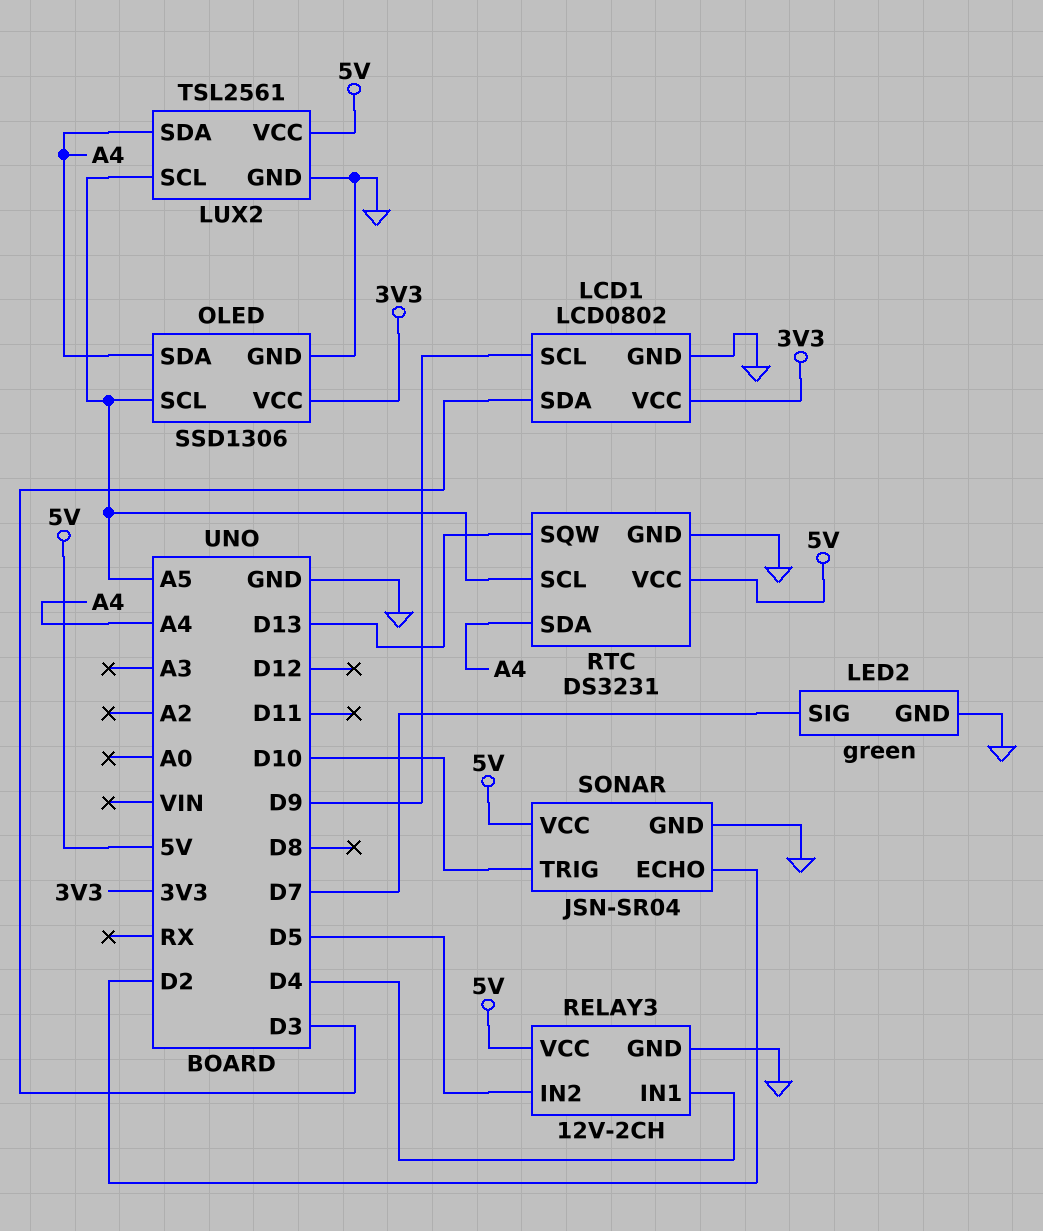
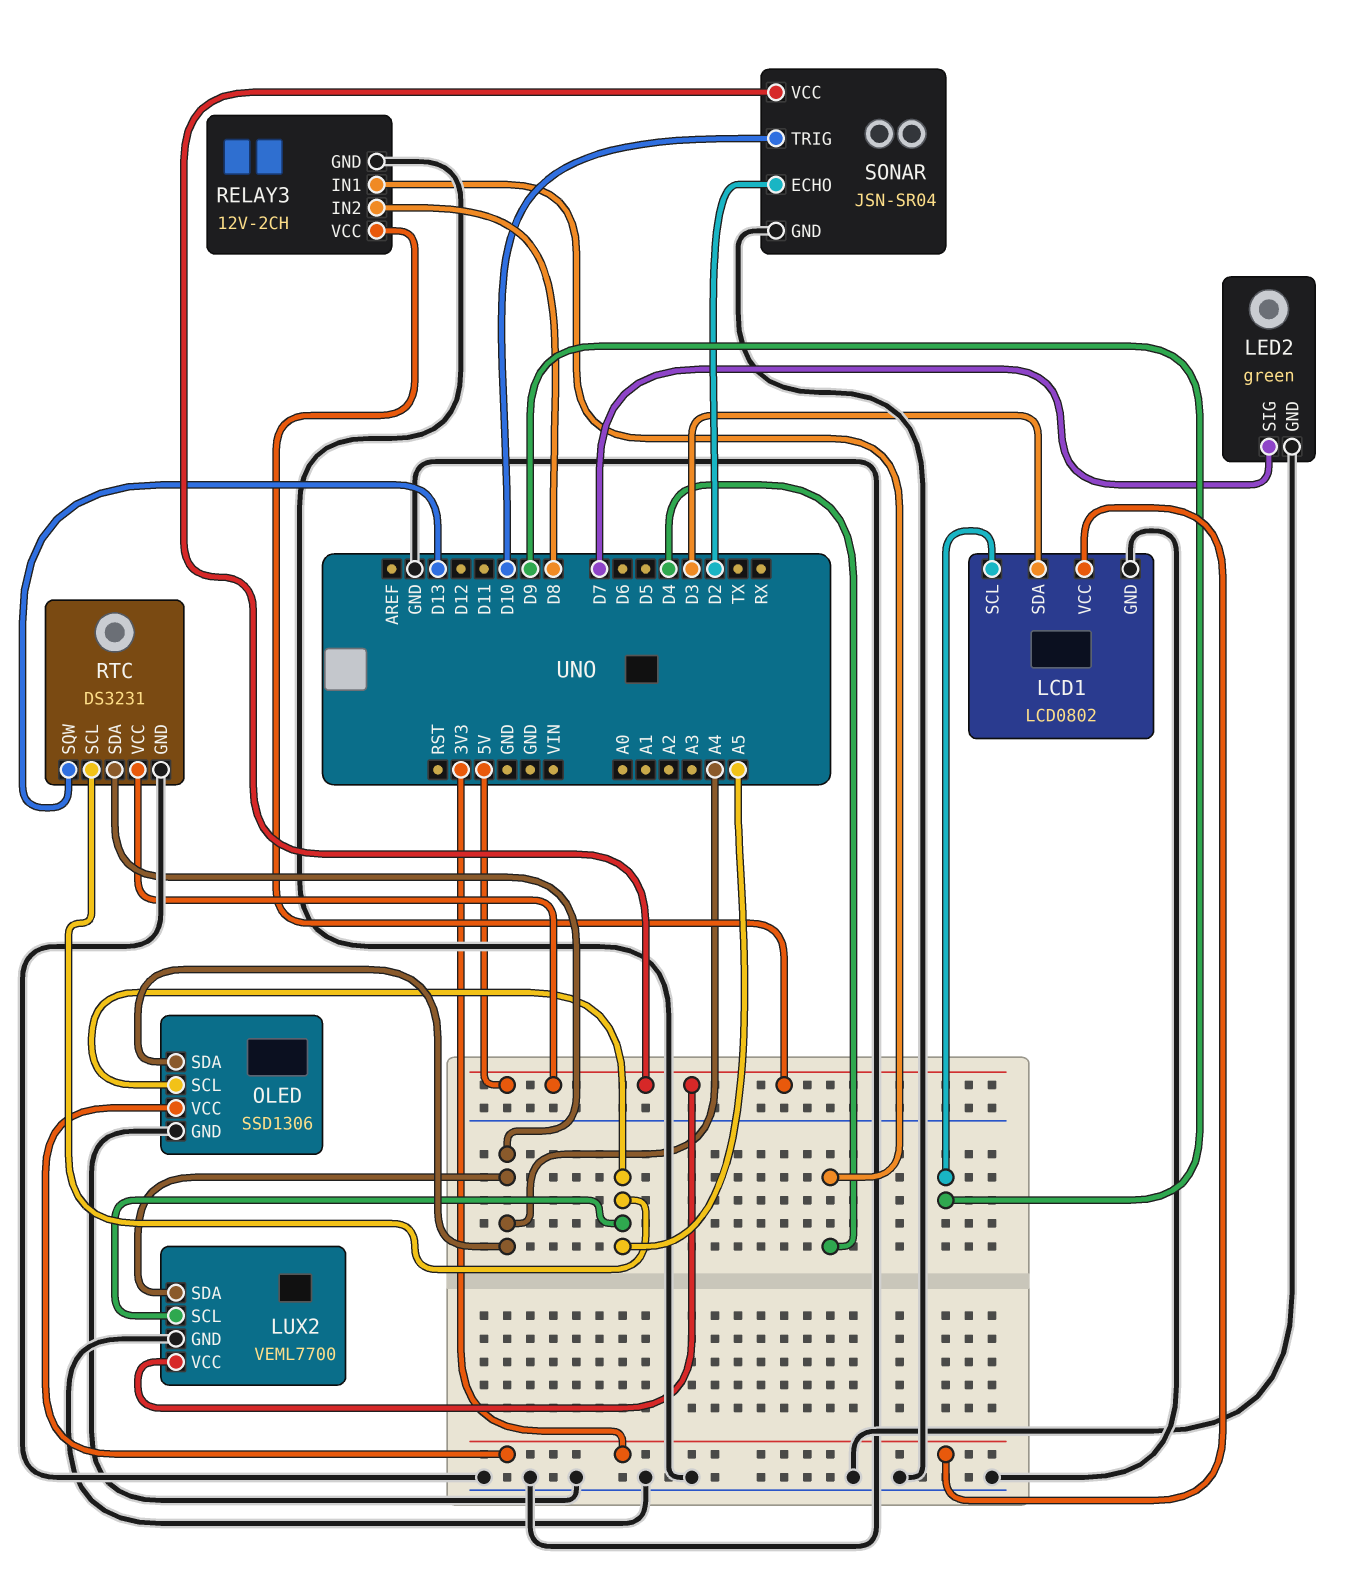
LUX2: TSL2561 -> VEML7700
RELAY3 pin IN2: D5 -> D8

